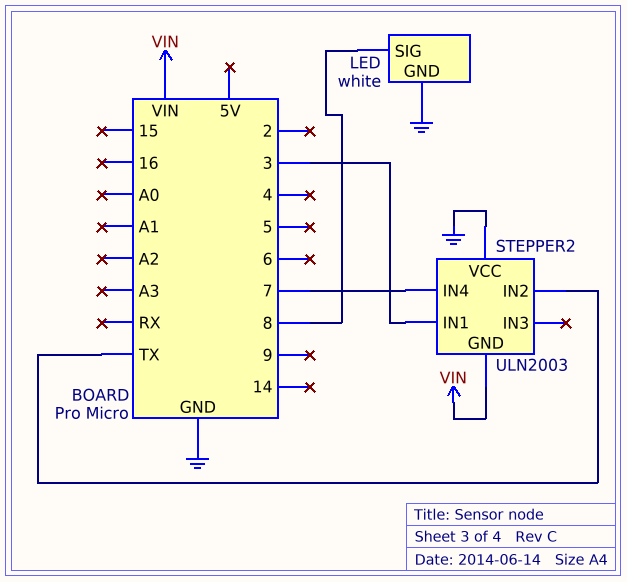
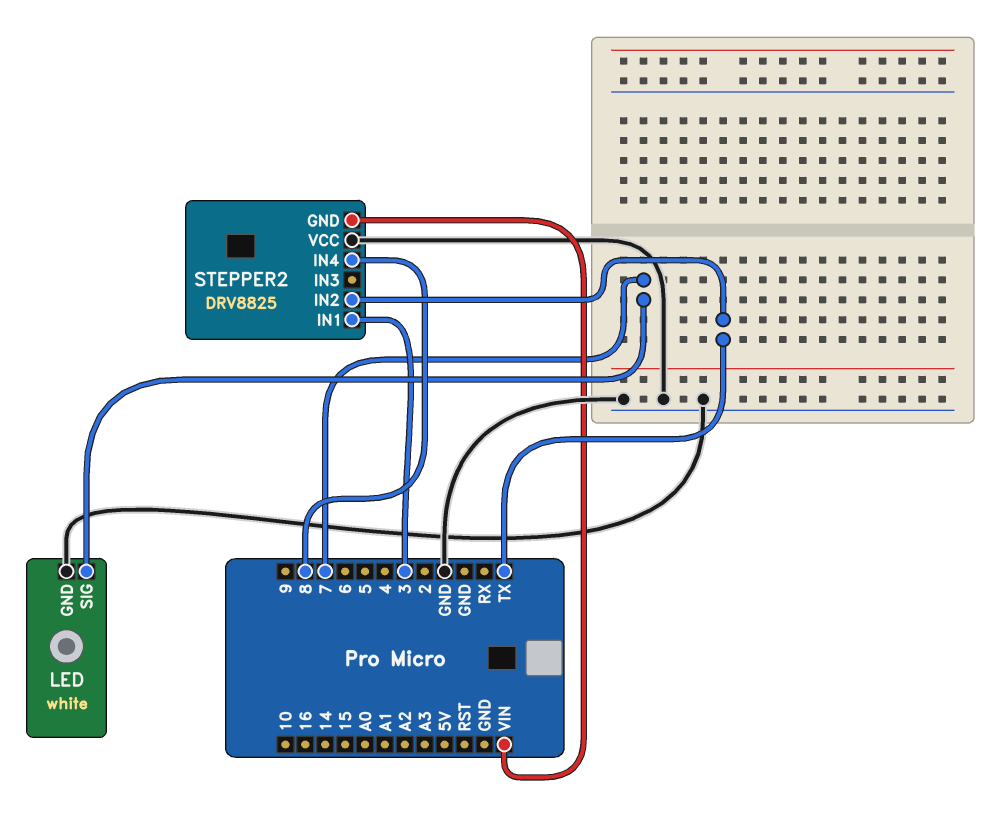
LED pin SIG: 8 -> 7
STEPPER2: ULN2003 -> DRV8825
STEPPER2 pin IN4: 7 -> 8

